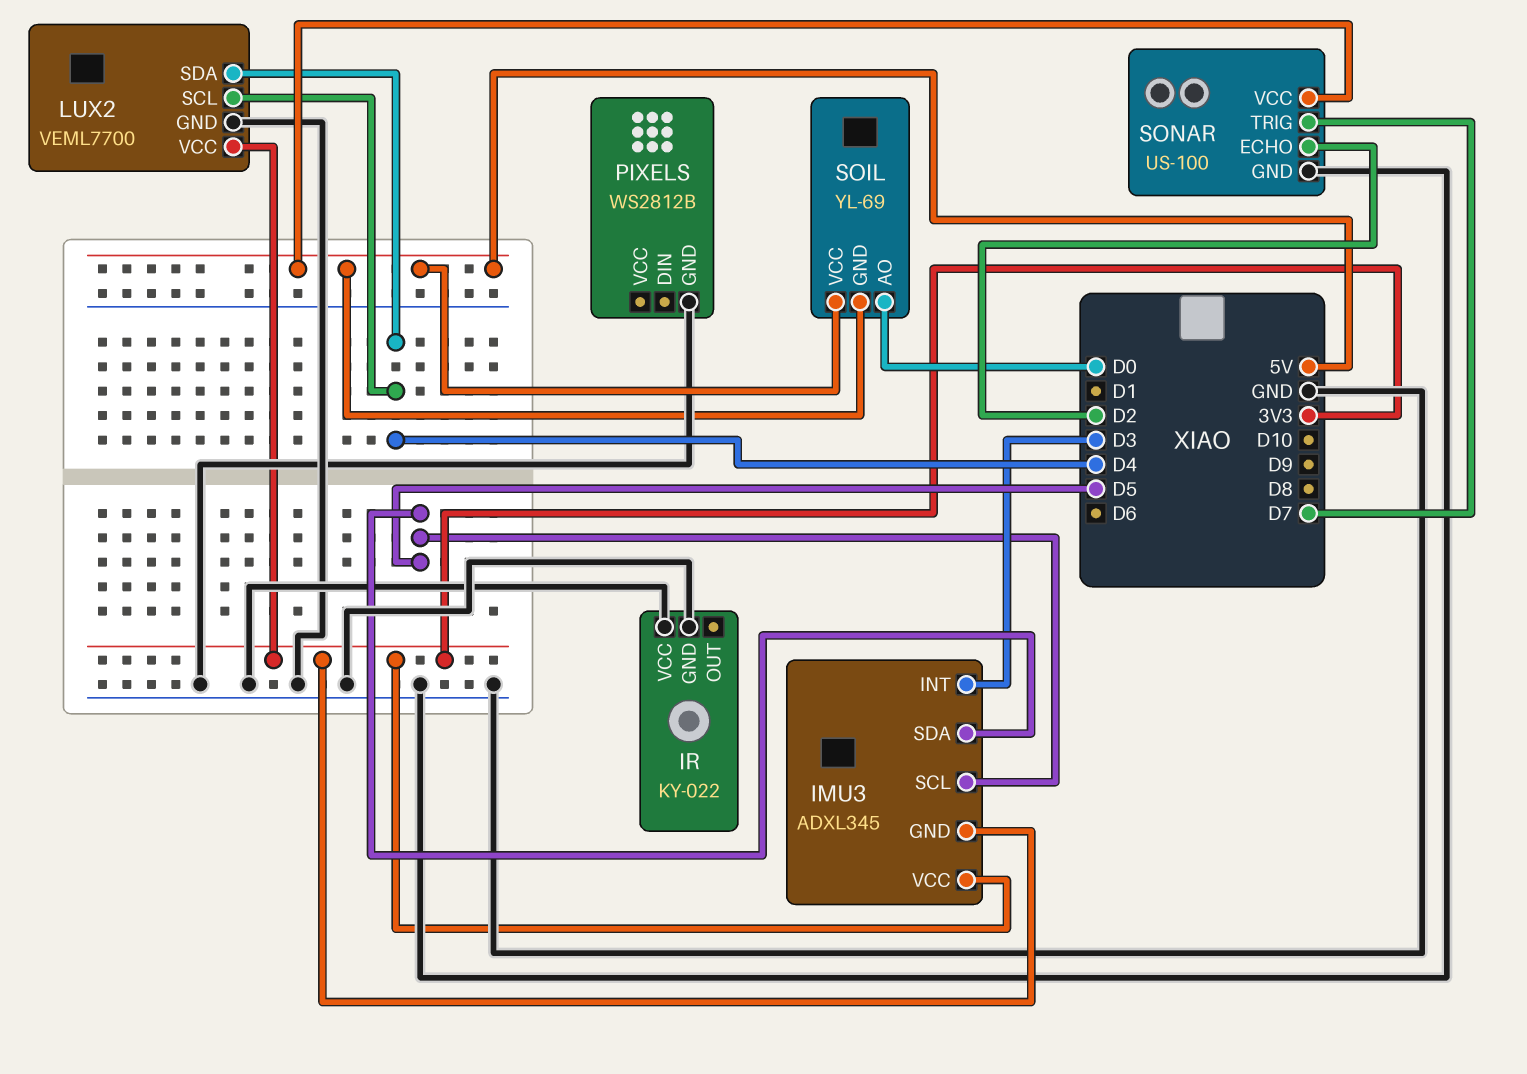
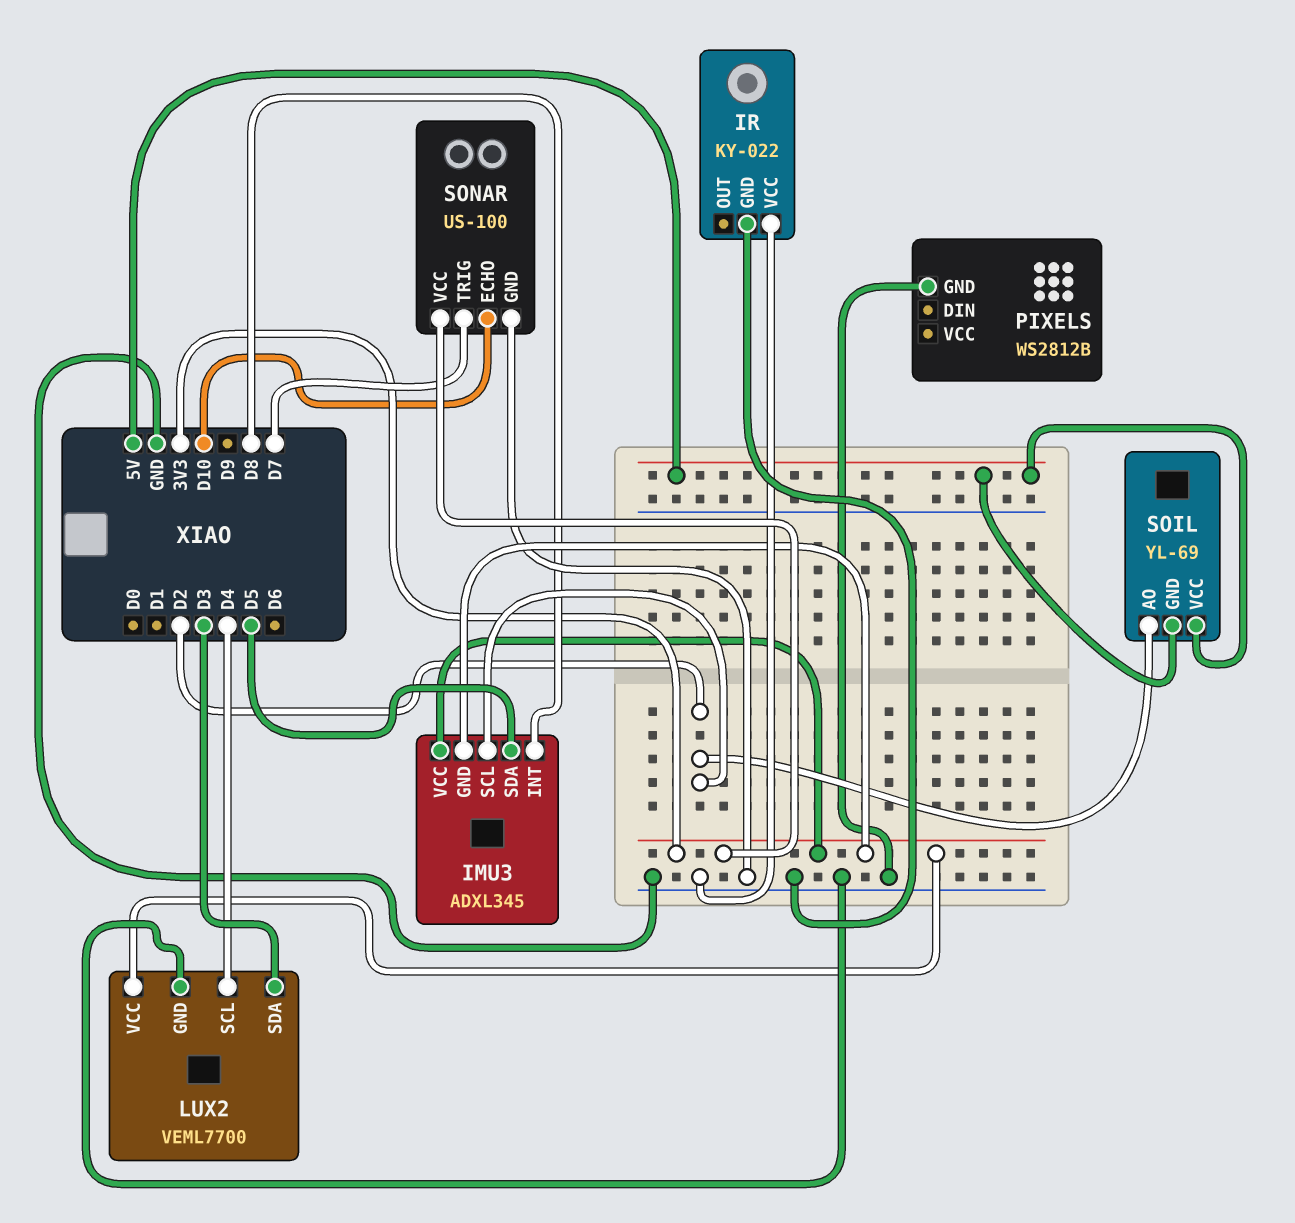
IMU3 pin INT: D3 -> D8
IMU3 pin SCL: D5 -> D2
LUX2 pin SDA: D4 -> D3
SOIL pin AO: D0 -> D2
SONAR pin ECHO: D2 -> D10
SONAR pin VCC: 5V -> 3V3

